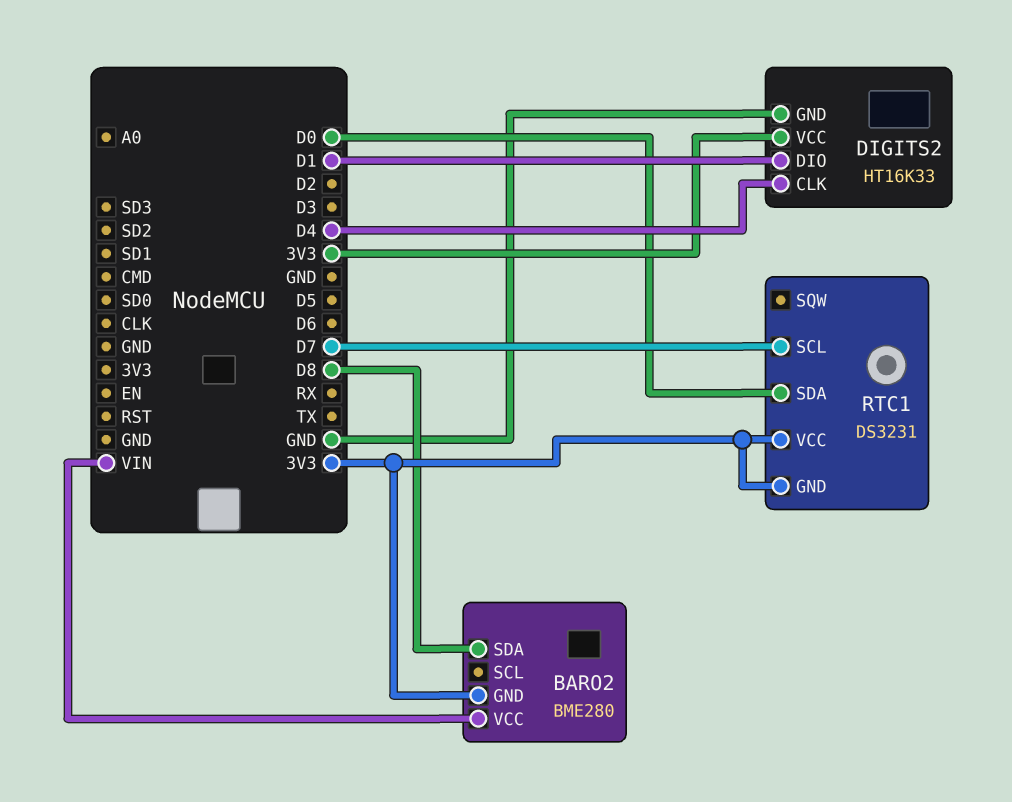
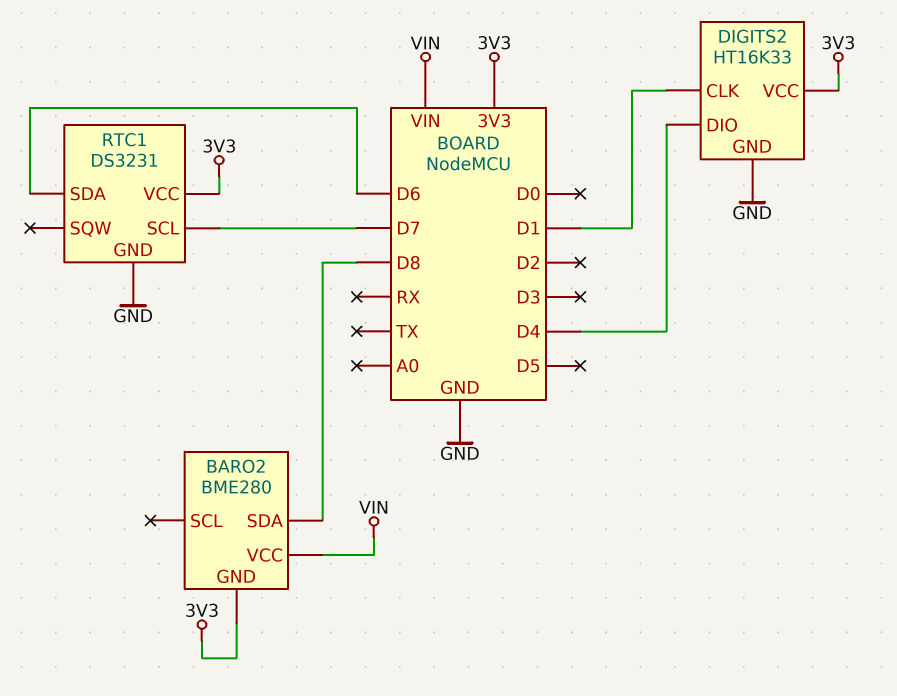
DIGITS2 pin CLK: D4 -> D1
DIGITS2 pin DIO: D1 -> D4
RTC1 pin GND: 3V3 -> GND
RTC1 pin SDA: D0 -> D6

